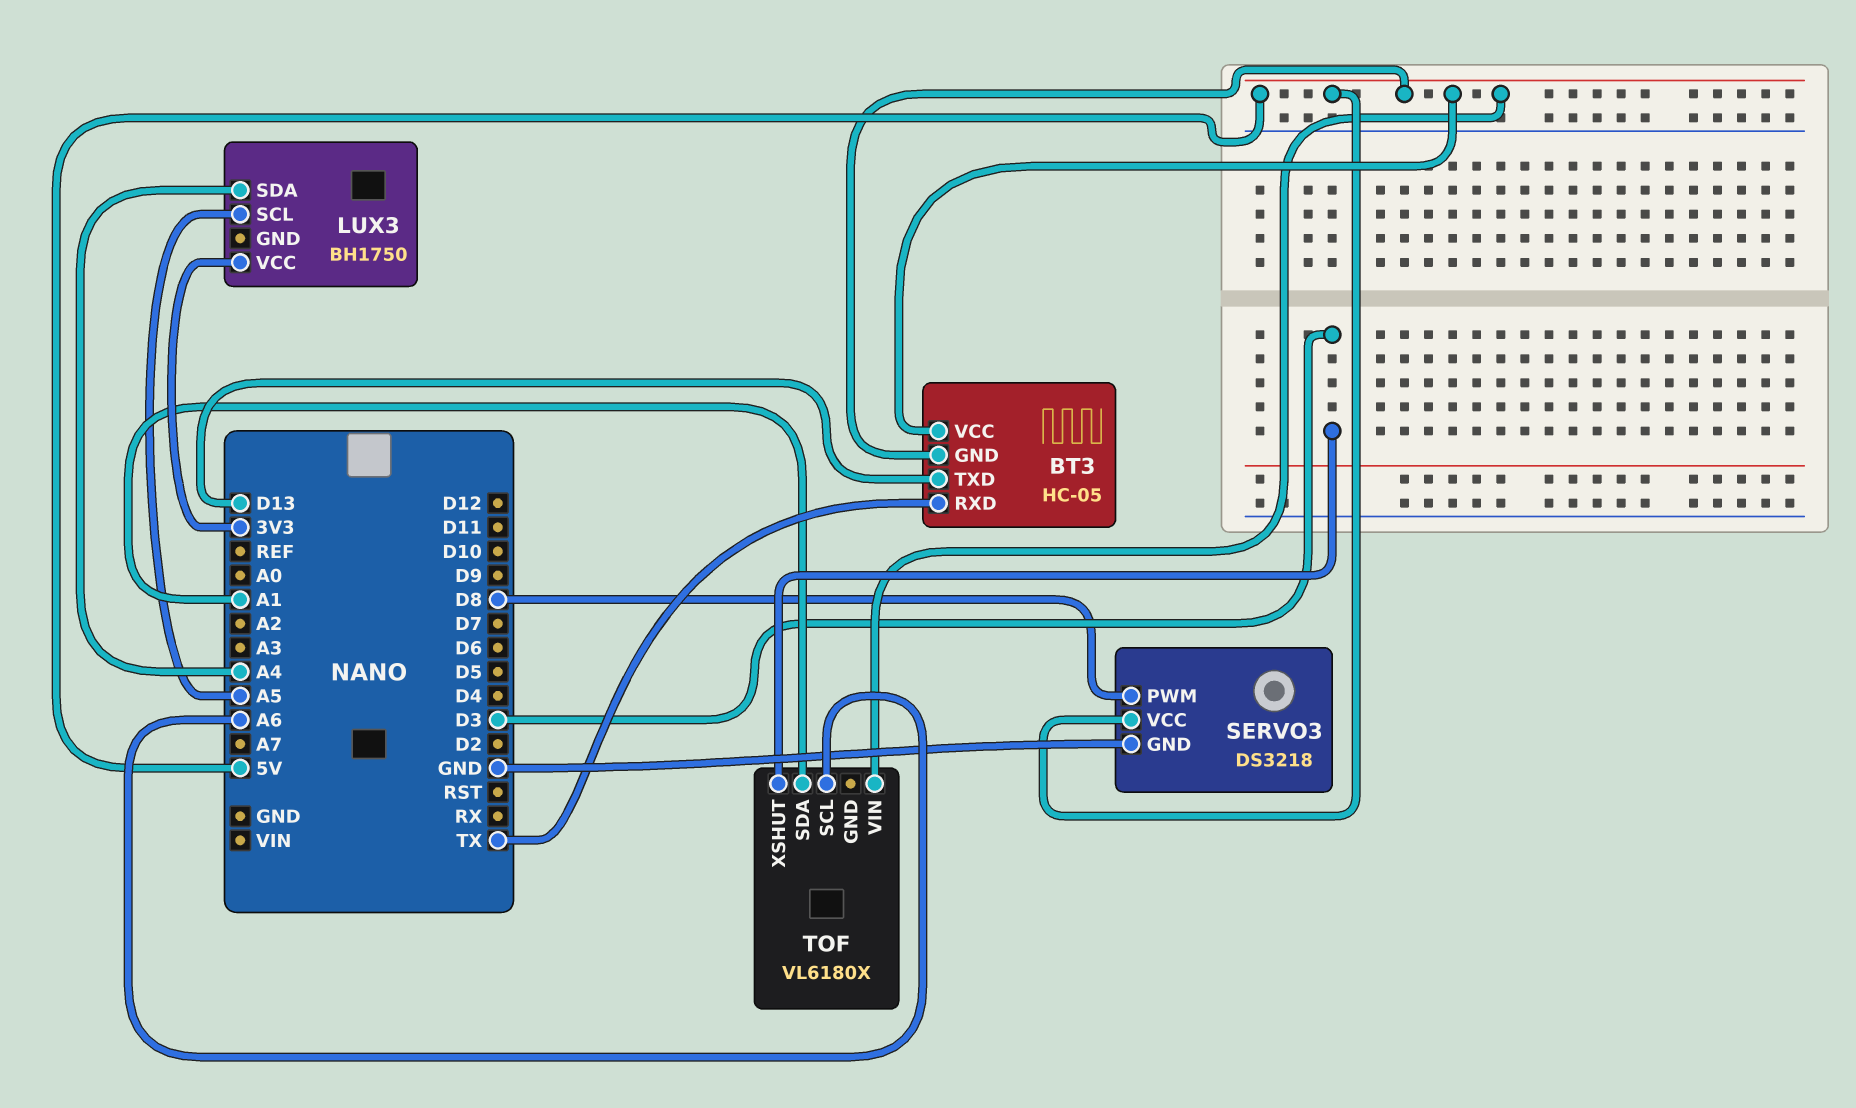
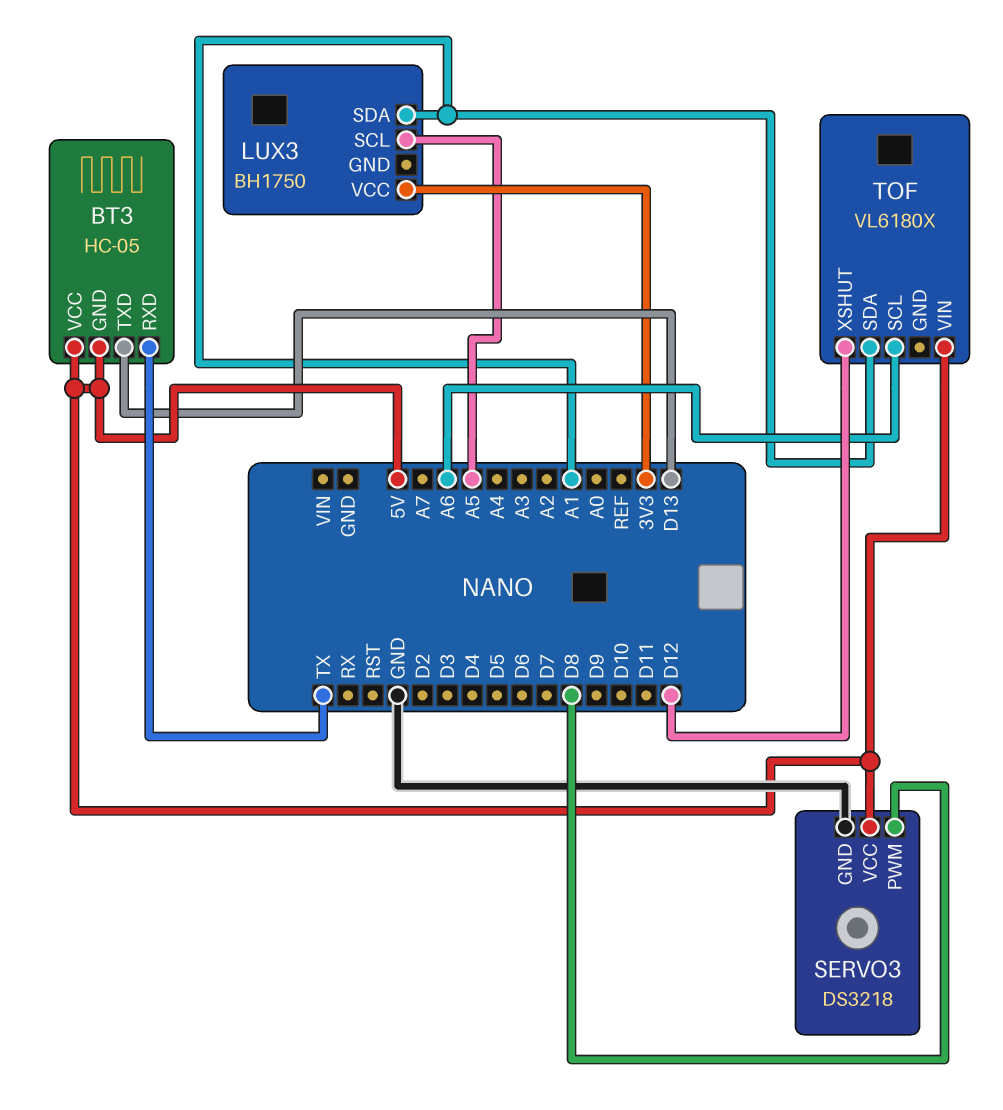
LUX3 pin SDA: A4 -> A1
TOF pin XSHUT: D3 -> D12

